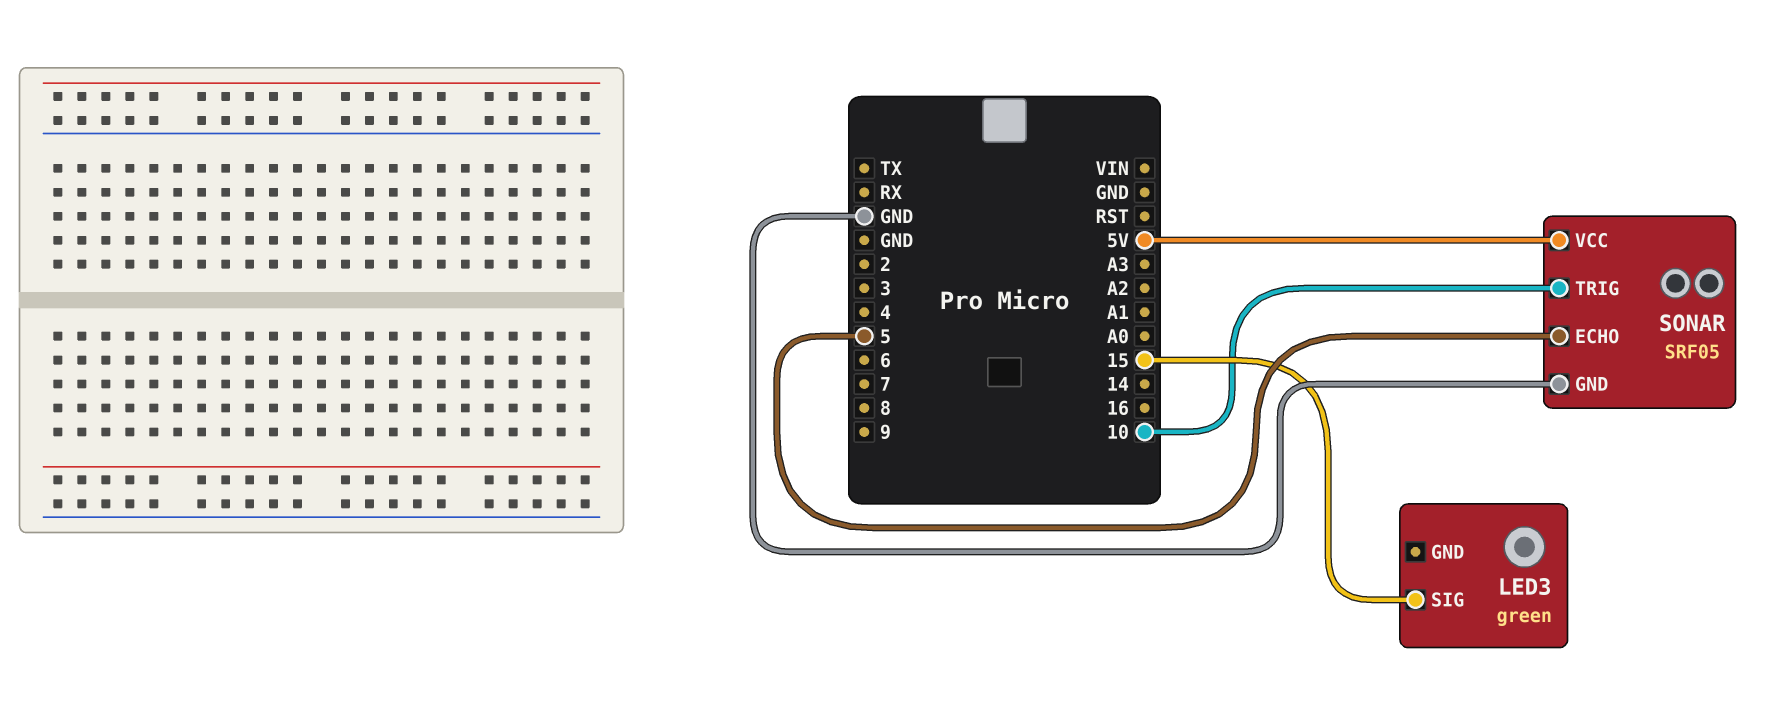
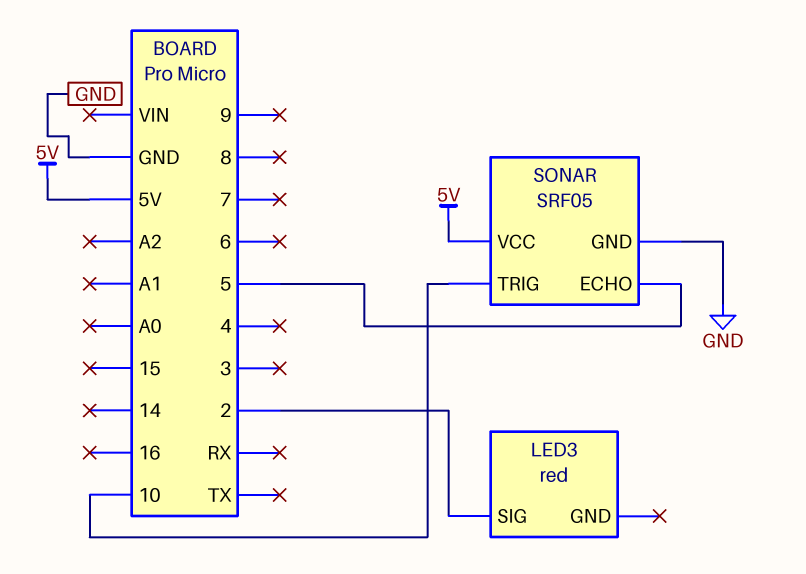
LED3: green -> red
LED3 pin SIG: 15 -> 2

